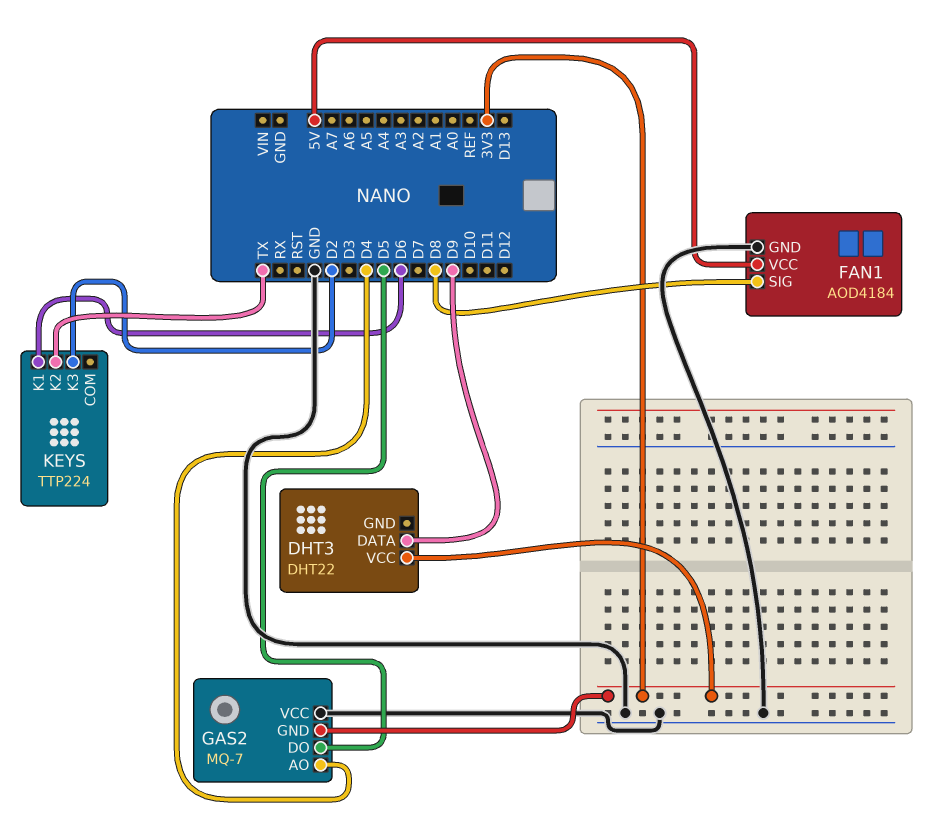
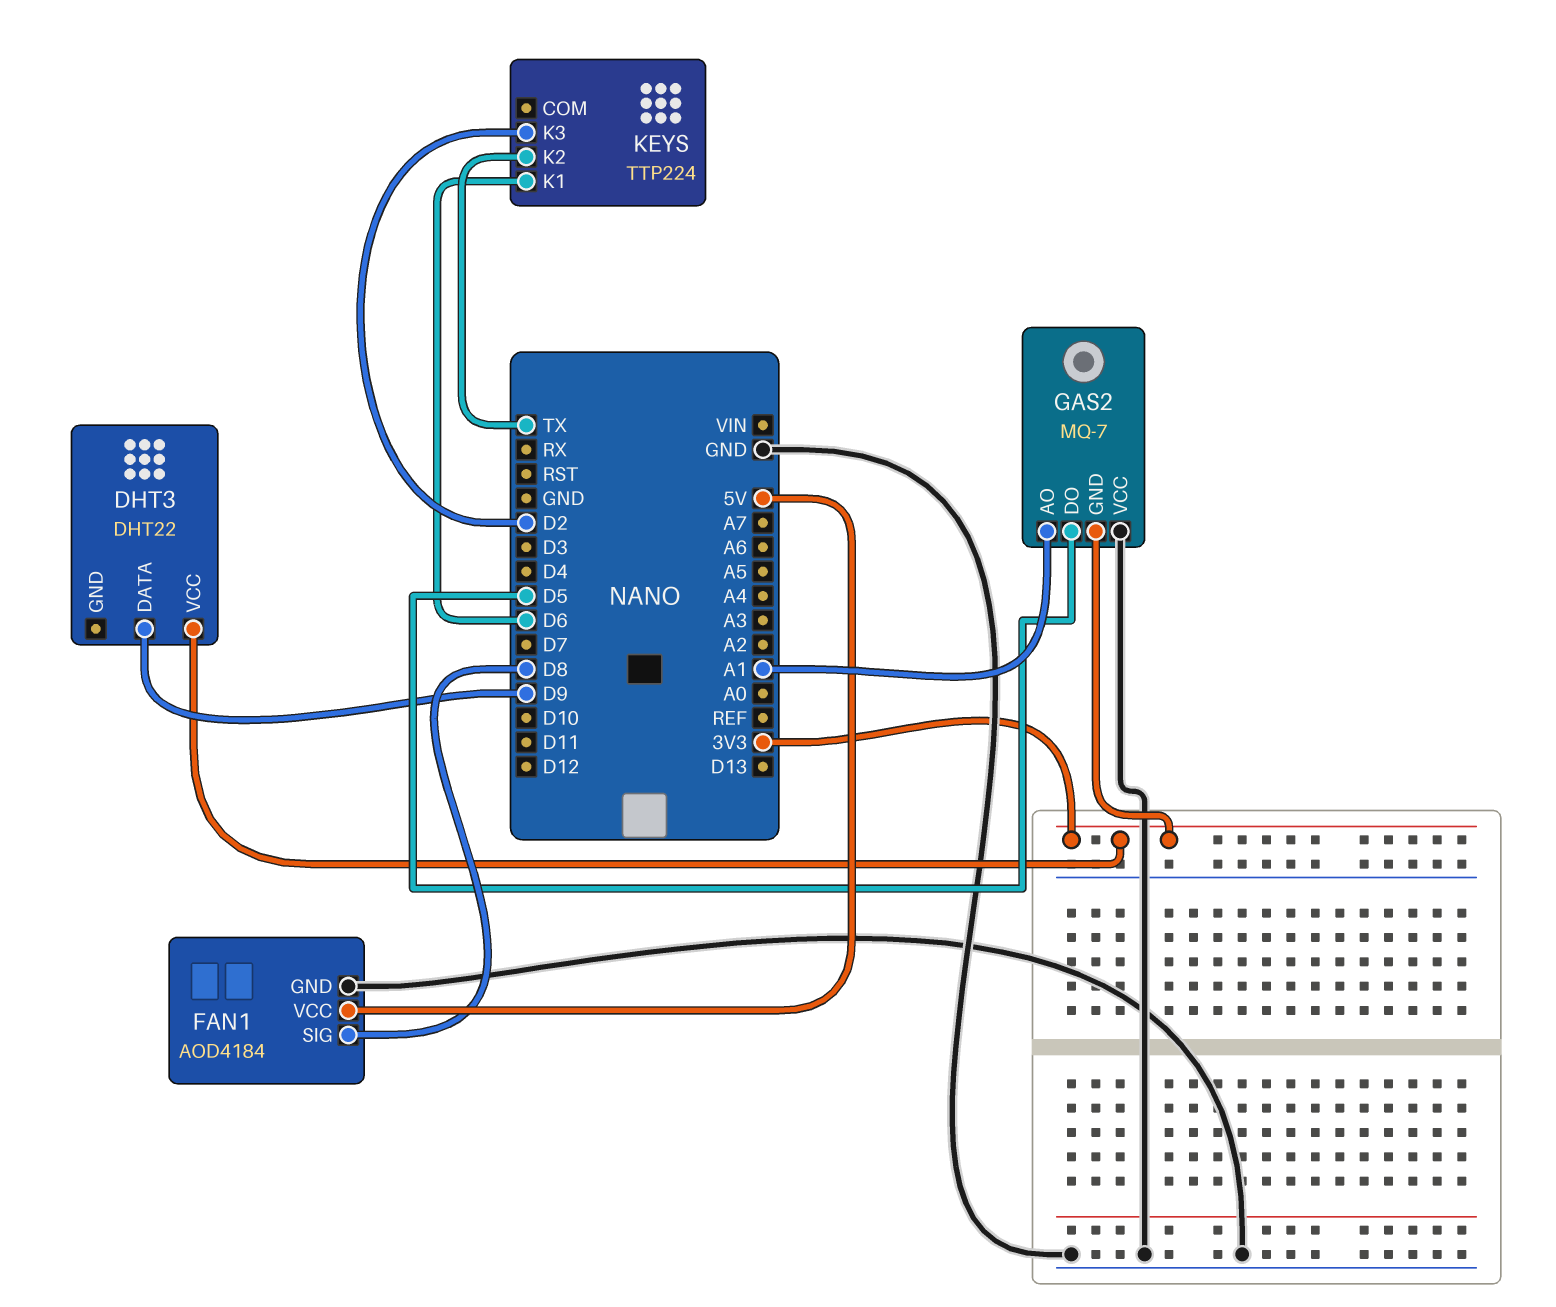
GAS2 pin AO: D4 -> A1

